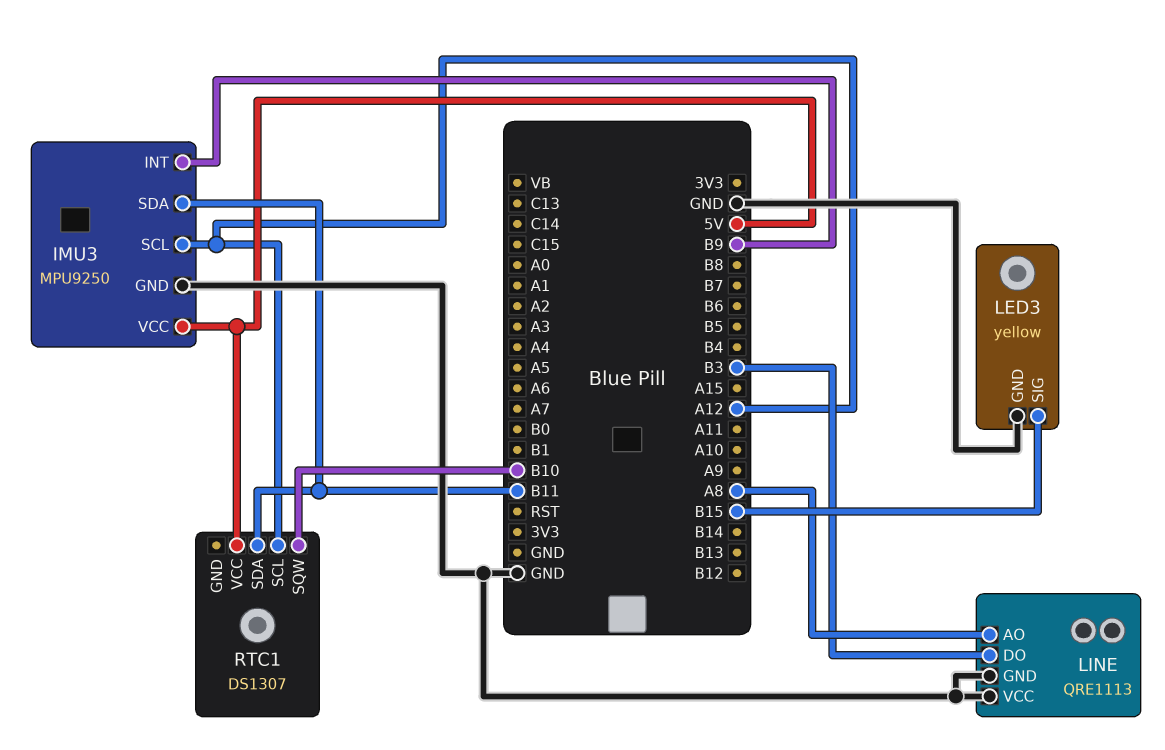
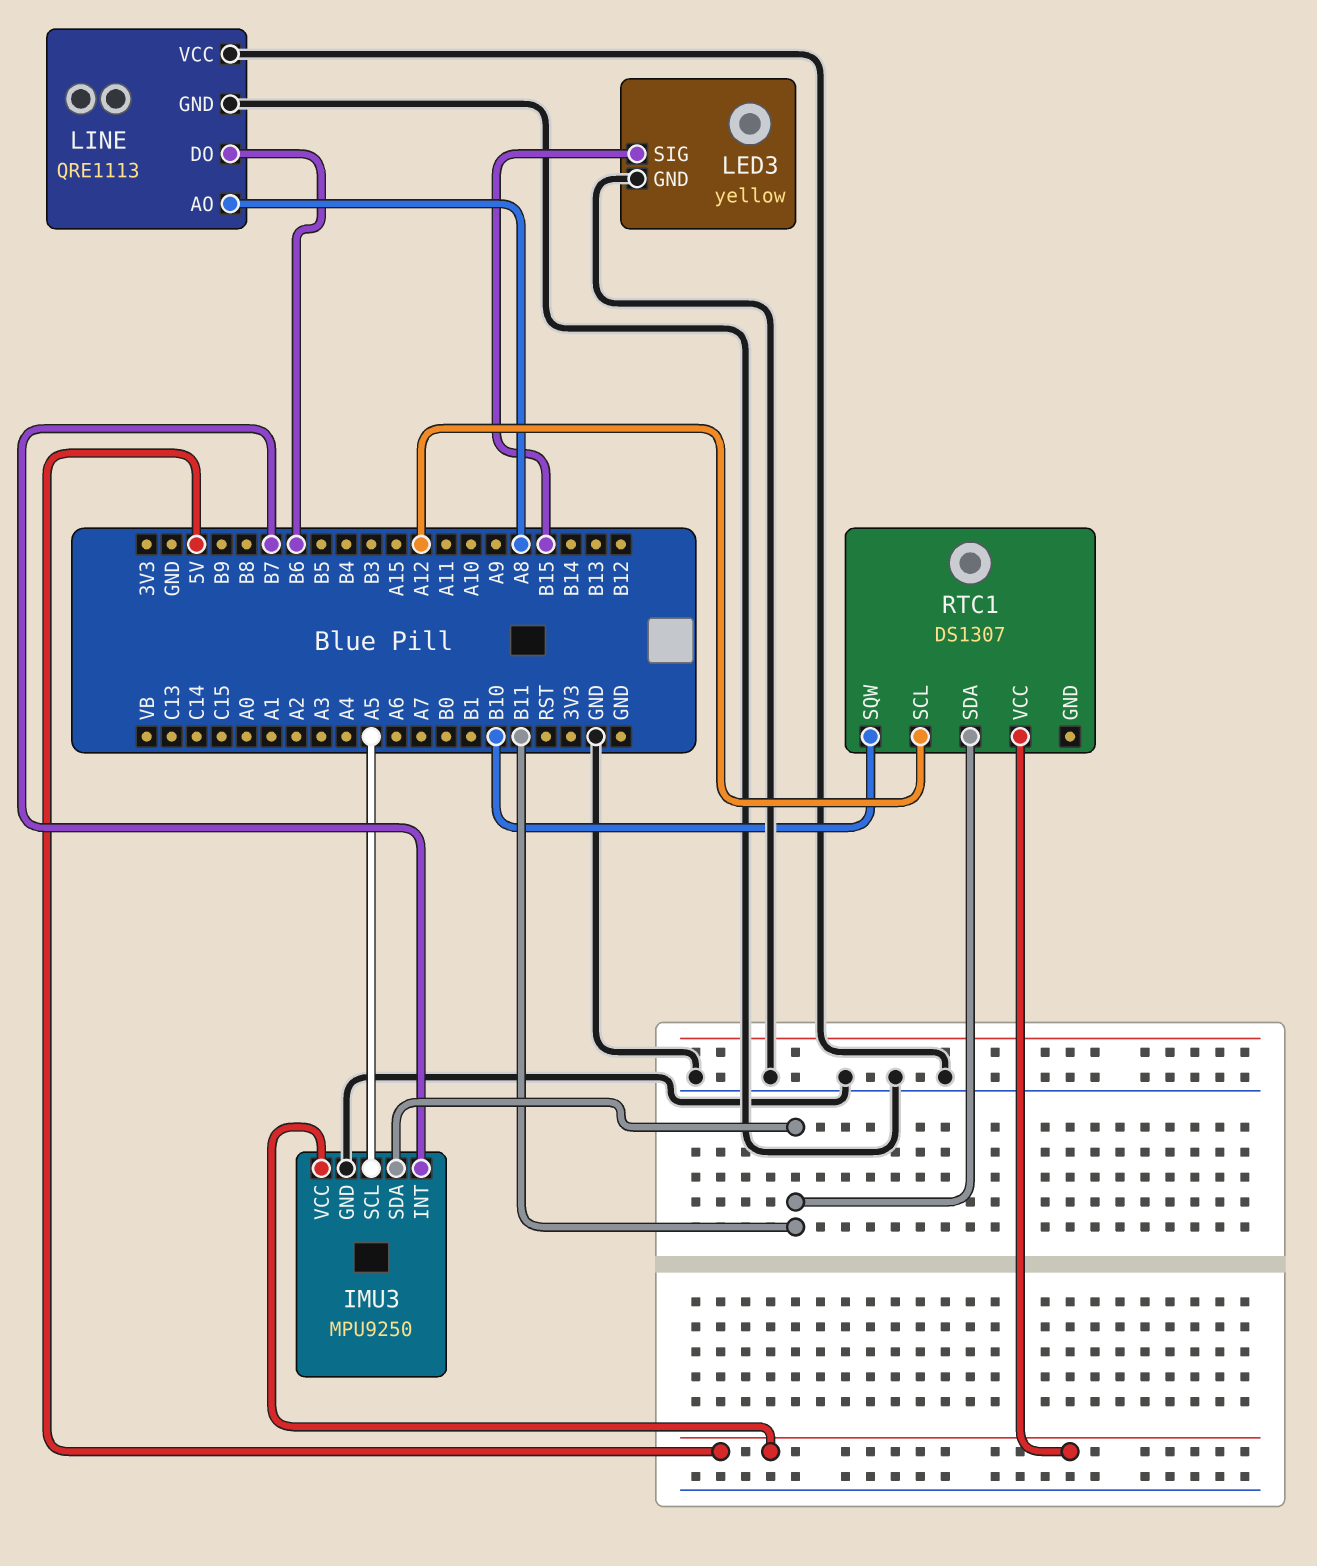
IMU3 pin INT: B9 -> B7
IMU3 pin SCL: A12 -> A5
LINE pin DO: B3 -> B6

